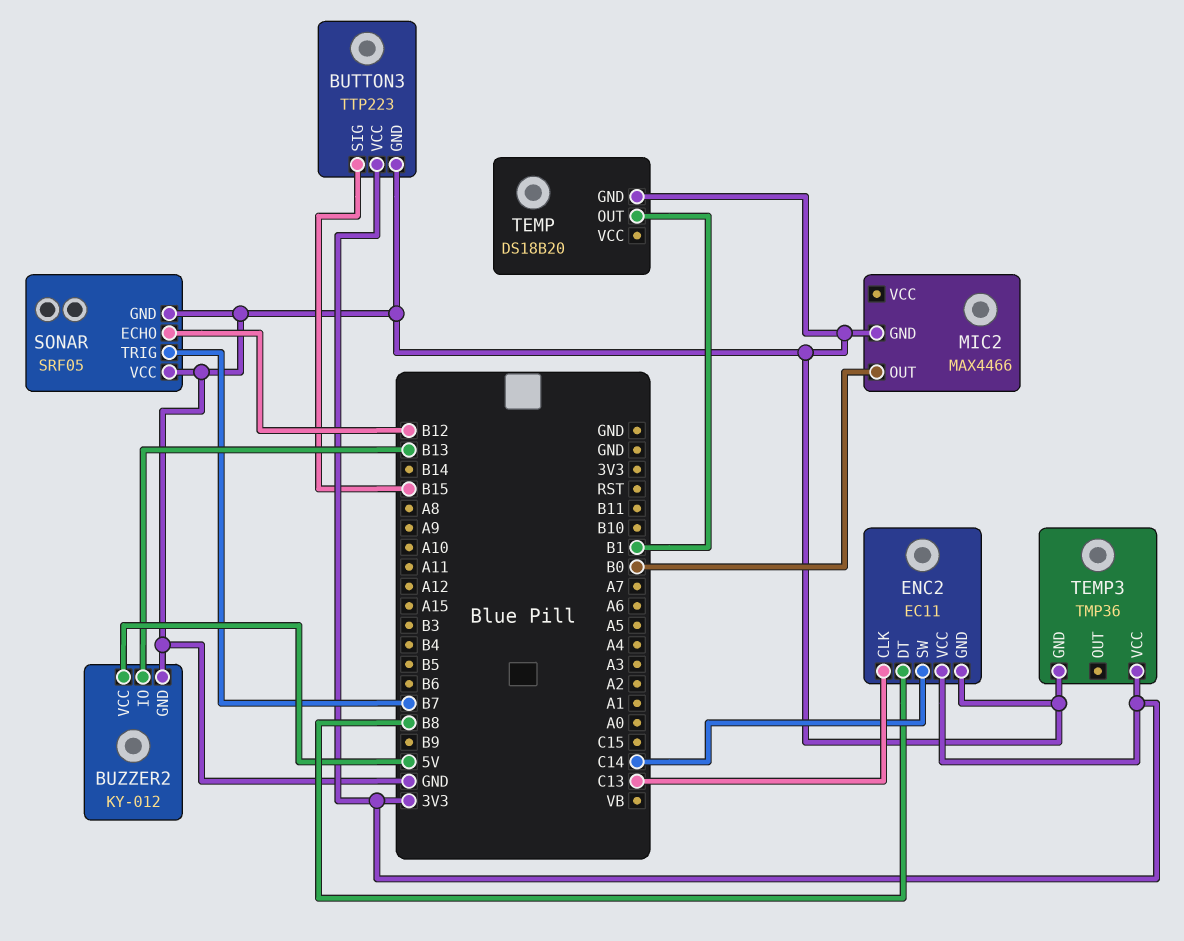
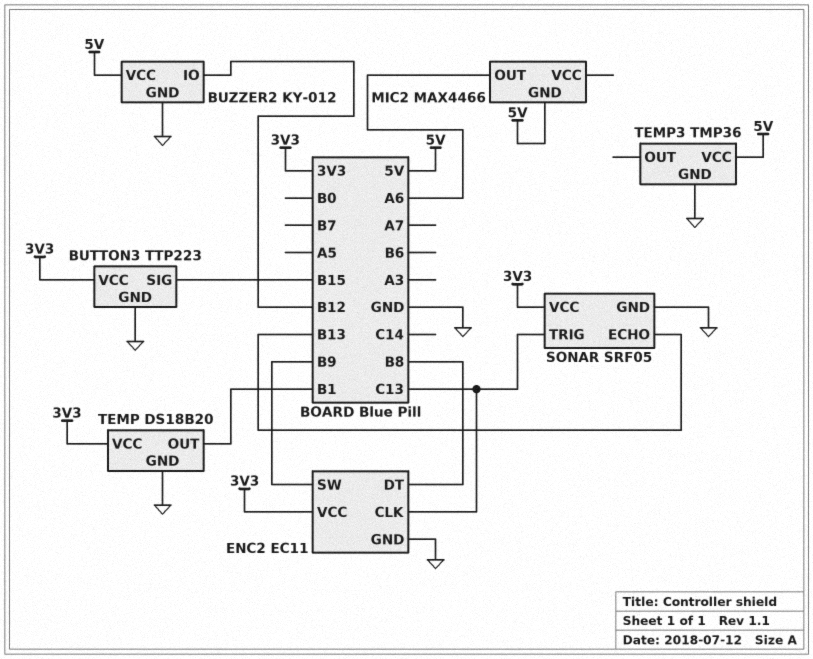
BUZZER2 pin IO: B13 -> B12
ENC2 pin SW: C14 -> B9
MIC2 pin GND: GND -> 5V
MIC2 pin OUT: B0 -> A6
SONAR pin ECHO: B12 -> B13
SONAR pin TRIG: B7 -> C13
SONAR pin VCC: GND -> 3V3
TEMP pin VCC: none -> 3V3
TEMP3 pin VCC: 3V3 -> 5V

